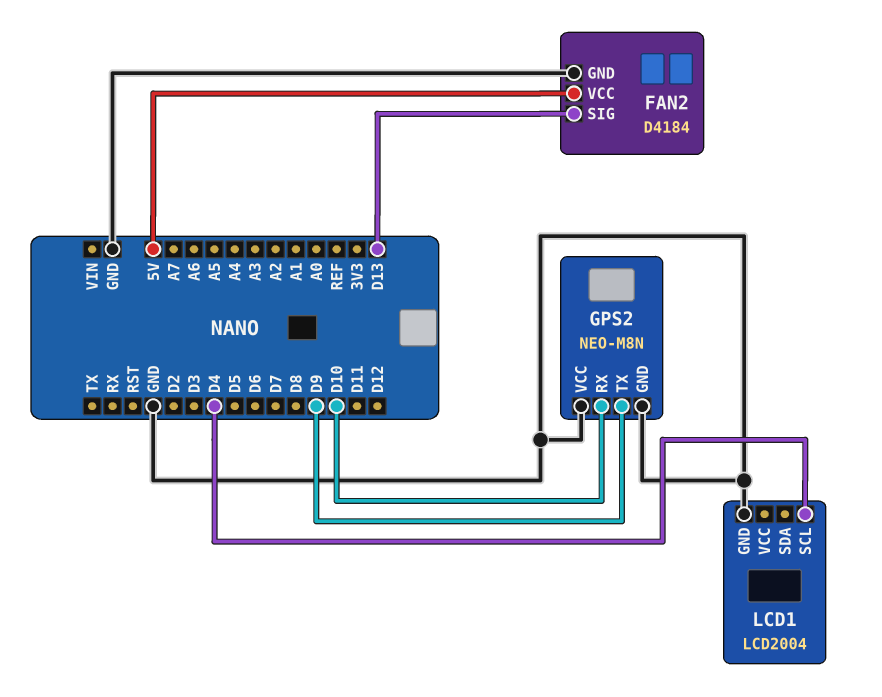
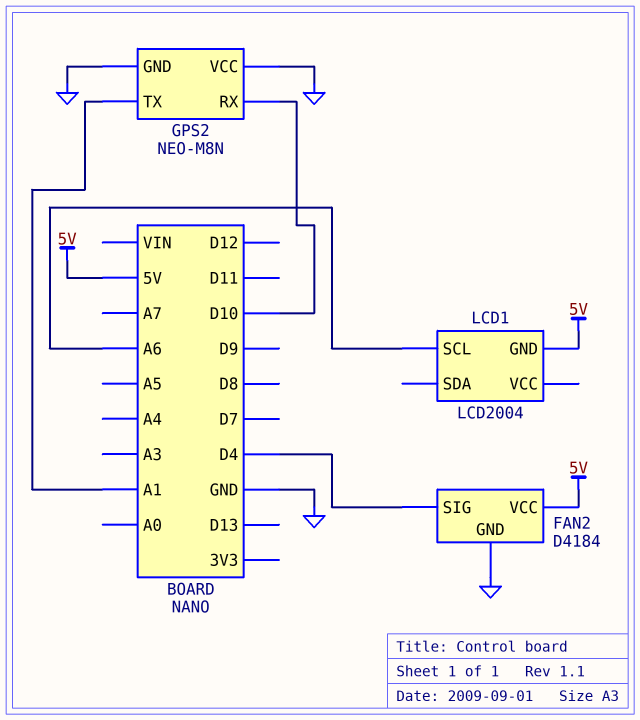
FAN2 pin SIG: D13 -> D4
GPS2 pin TX: D9 -> A1
LCD1 pin GND: GND -> 5V
LCD1 pin SCL: D4 -> A6

